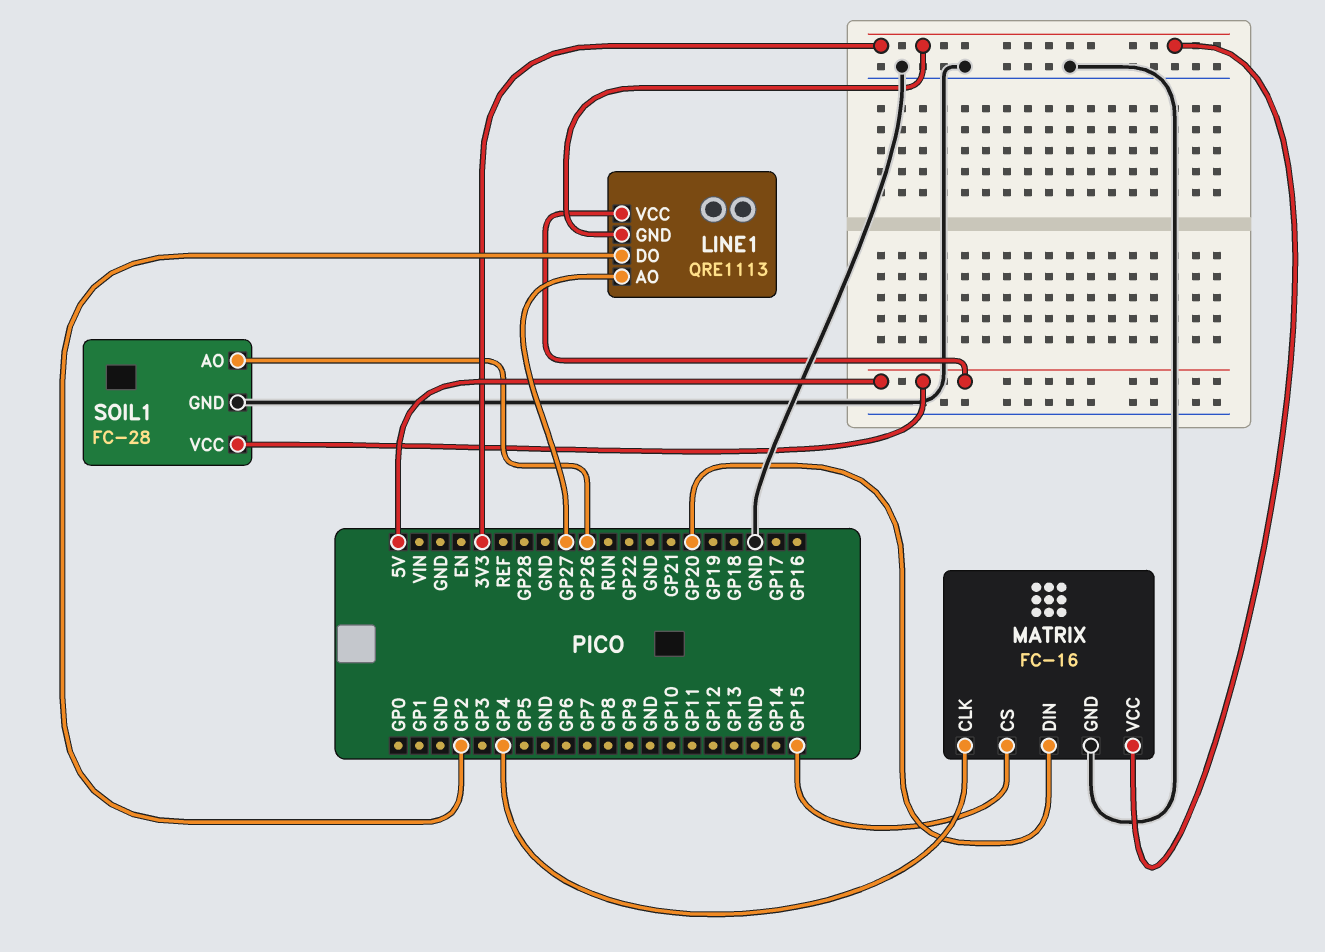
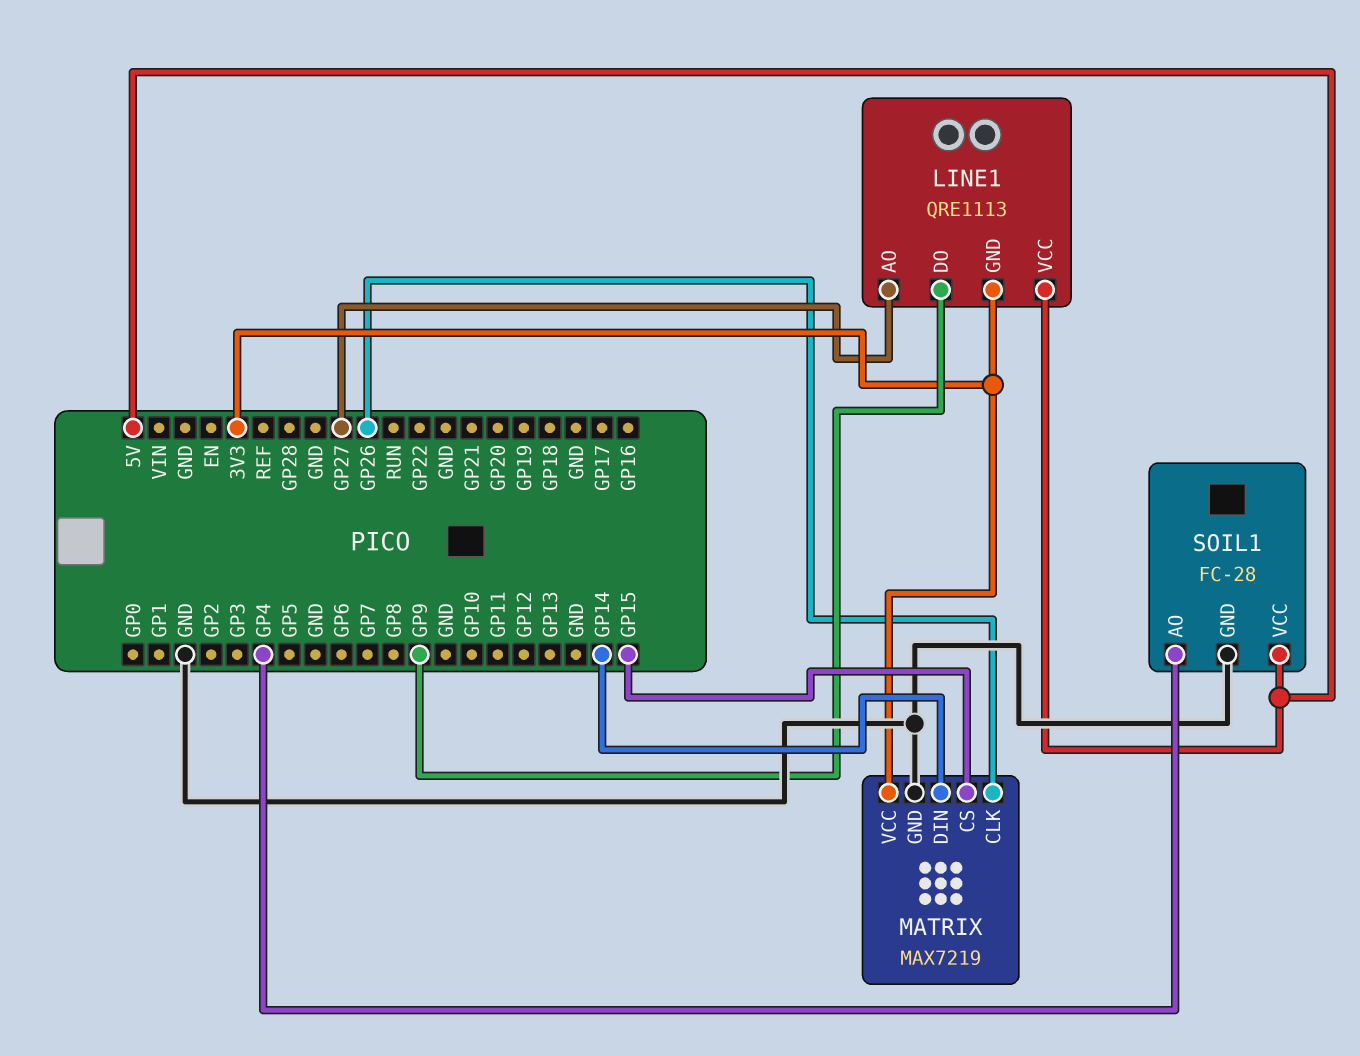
LINE1 pin DO: GP2 -> GP9
MATRIX: FC-16 -> MAX7219
MATRIX pin CLK: GP4 -> GP26
MATRIX pin DIN: GP20 -> GP14
SOIL1 pin AO: GP26 -> GP4

